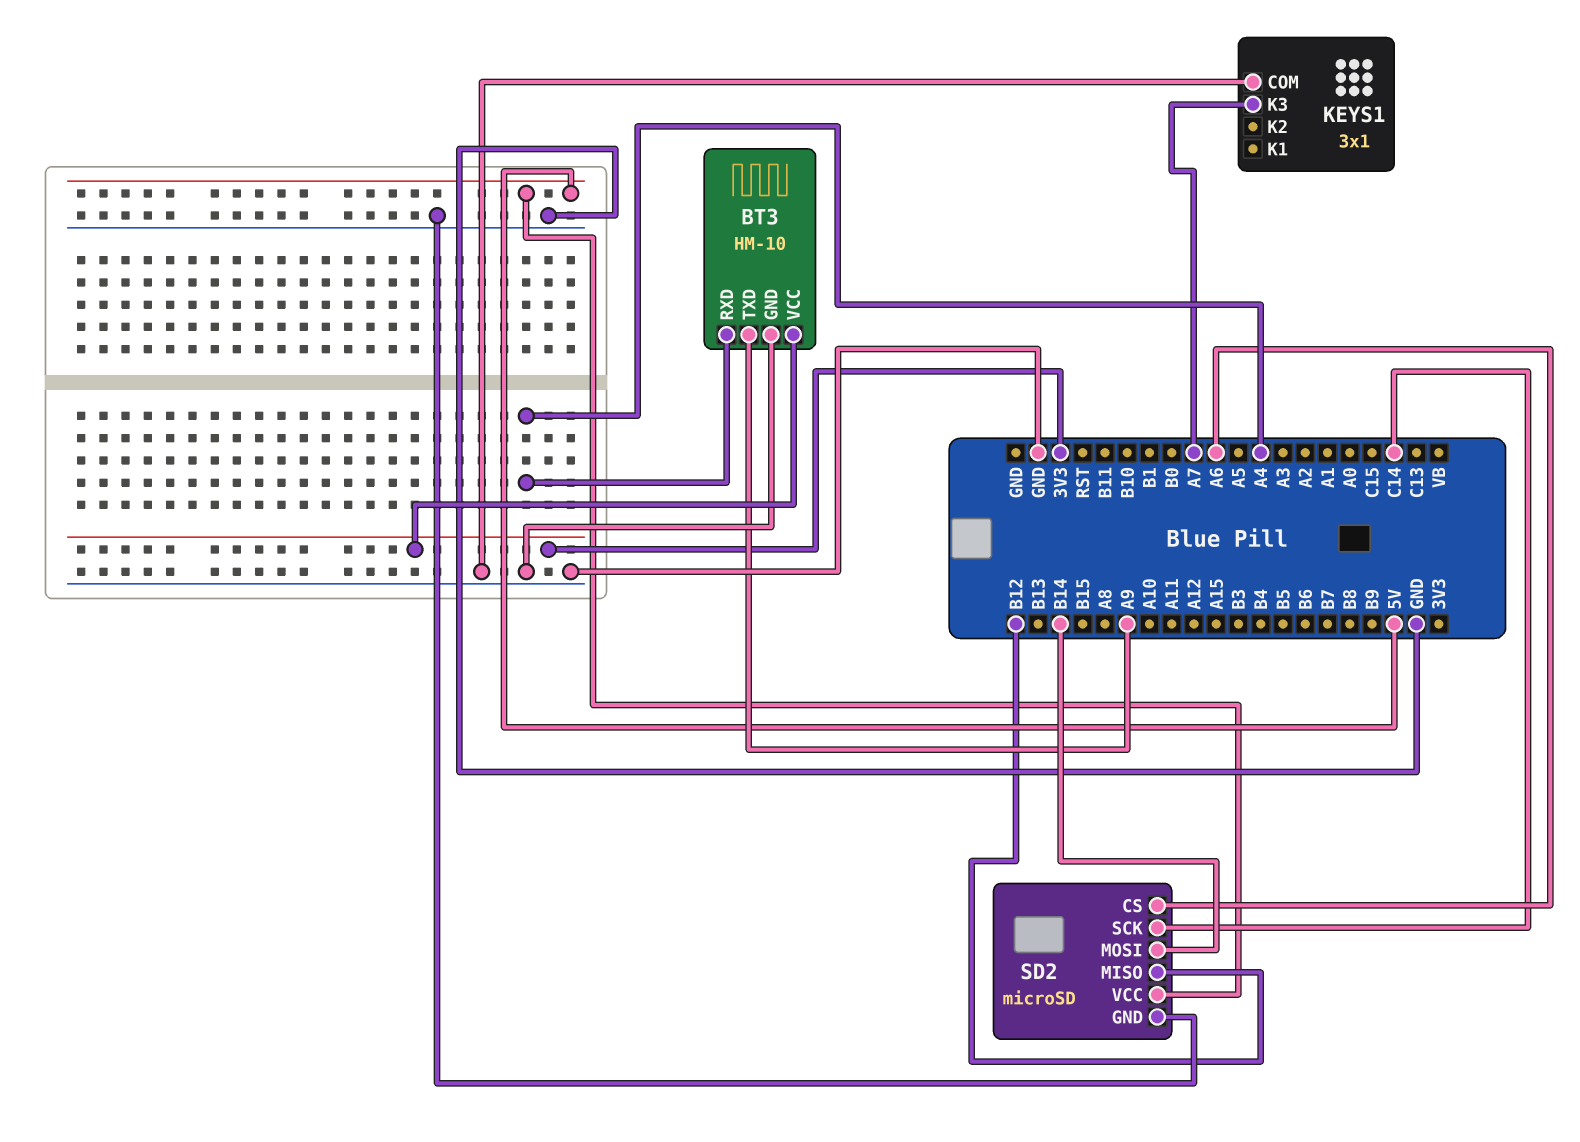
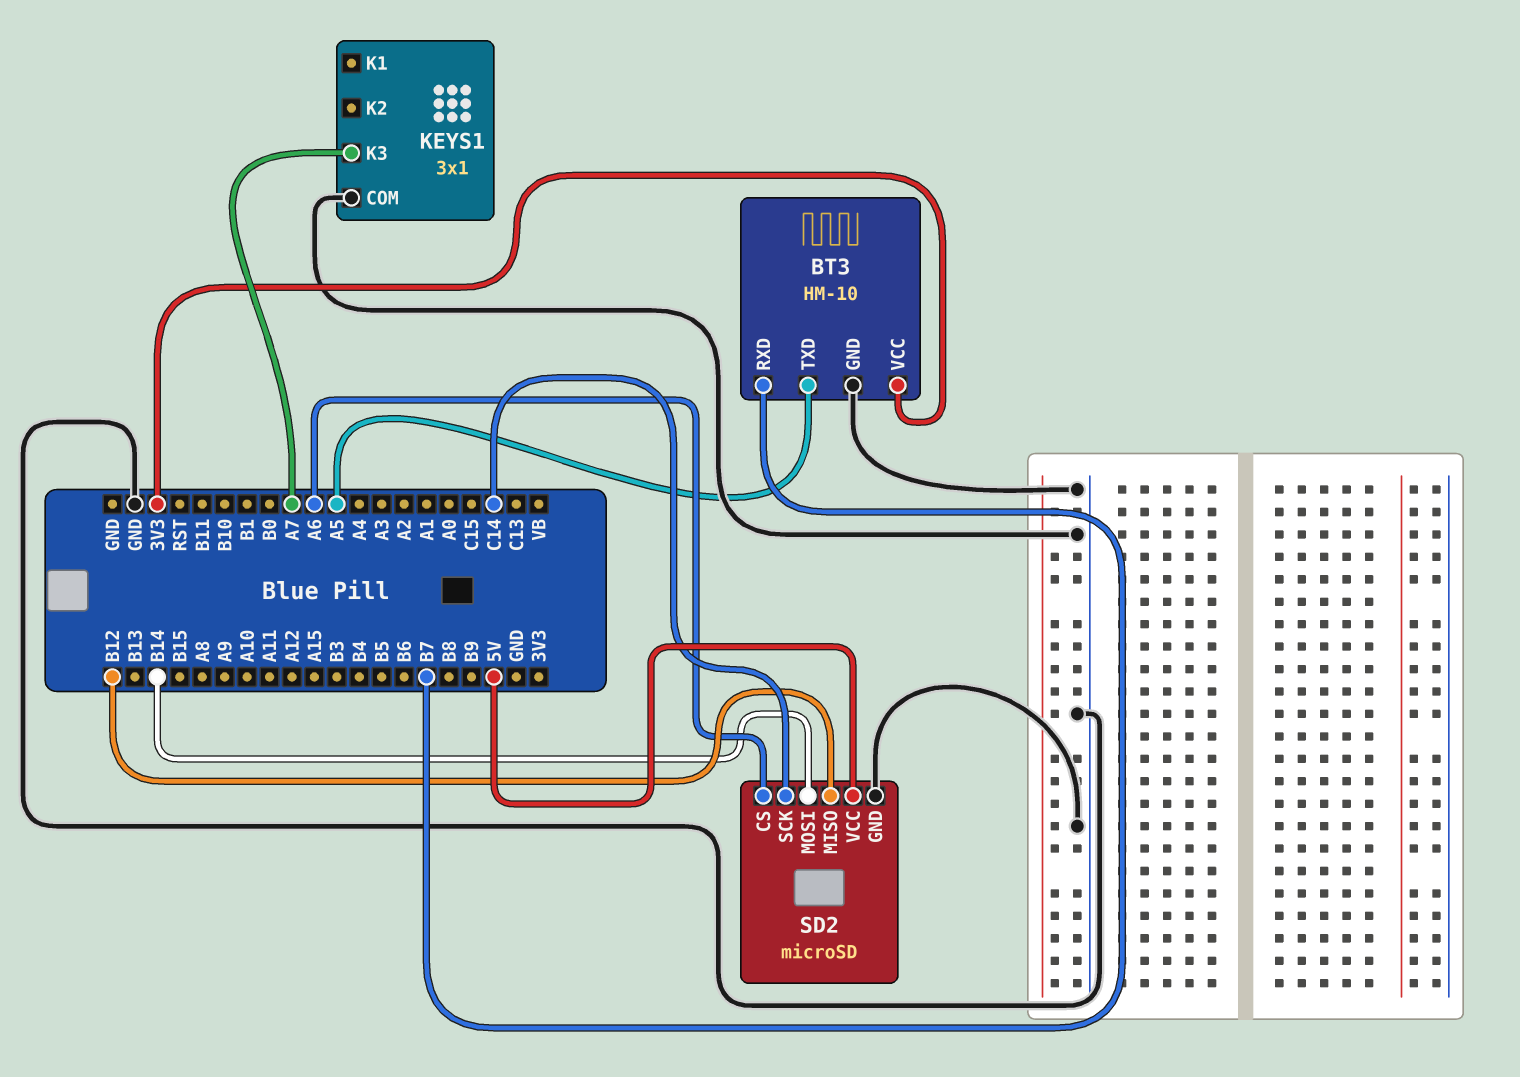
BT3 pin RXD: A4 -> B7
BT3 pin TXD: A9 -> A5

